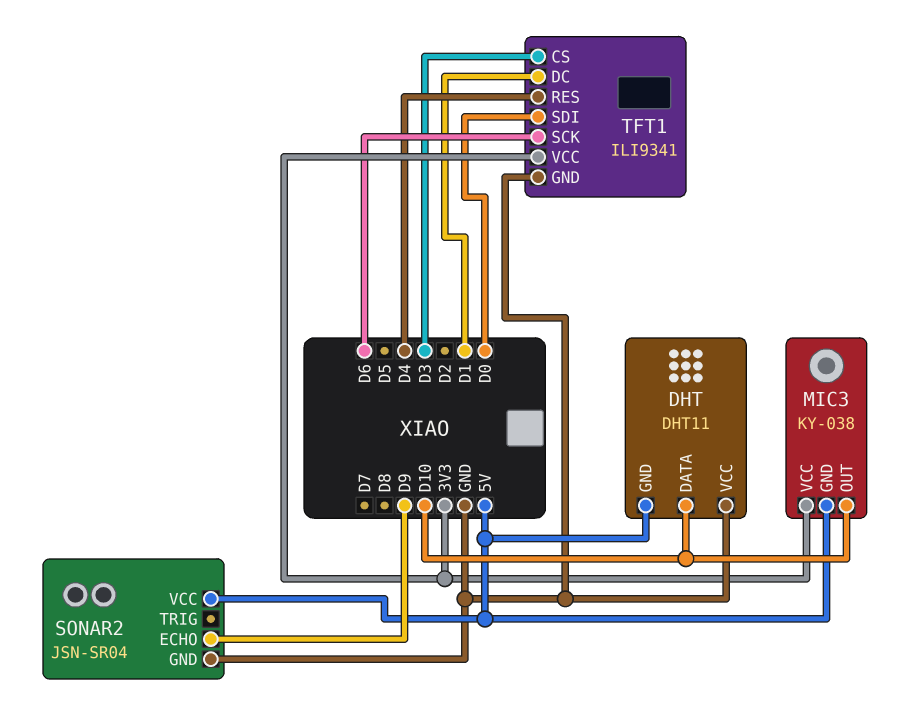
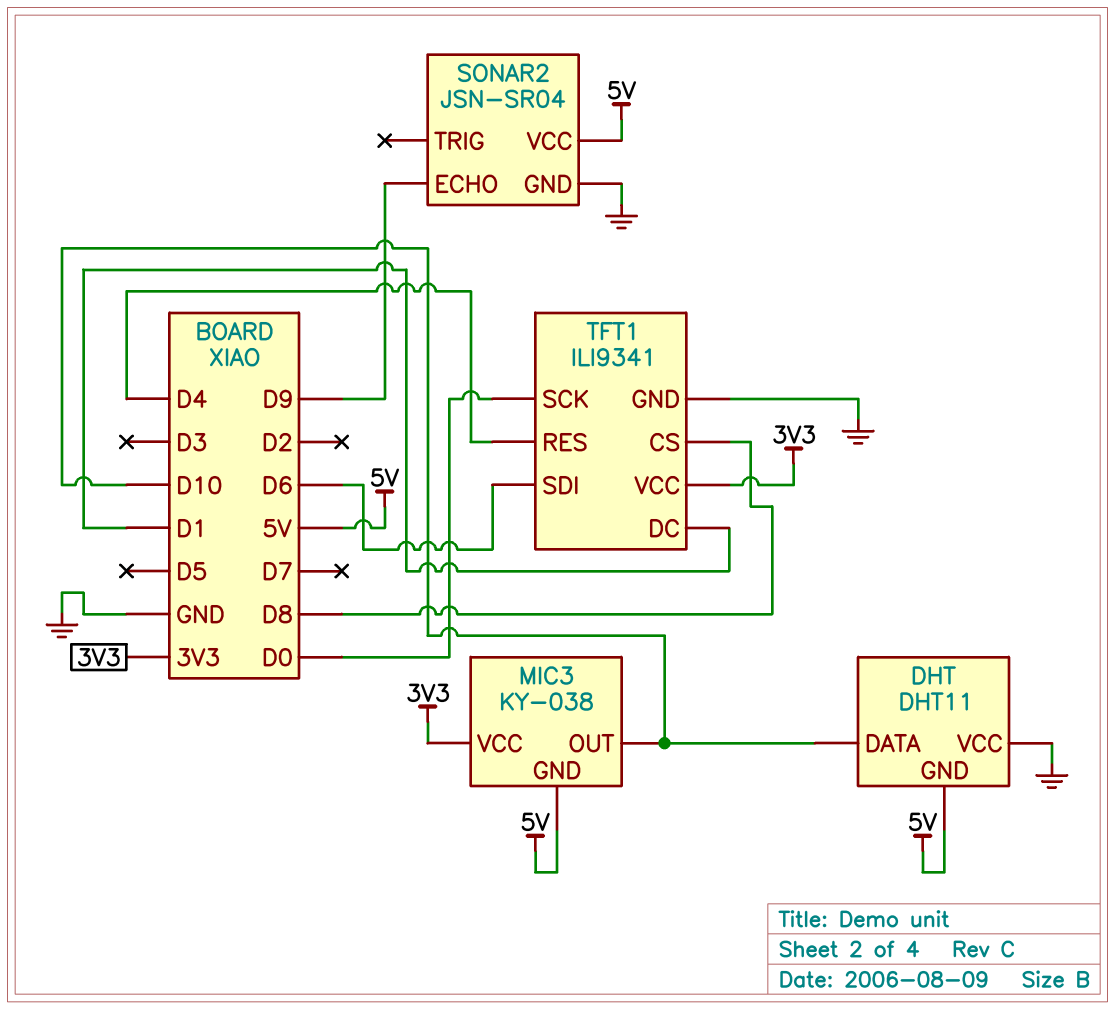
TFT1 pin CS: D3 -> D8
TFT1 pin SCK: D6 -> D0
TFT1 pin SDI: D0 -> D6

